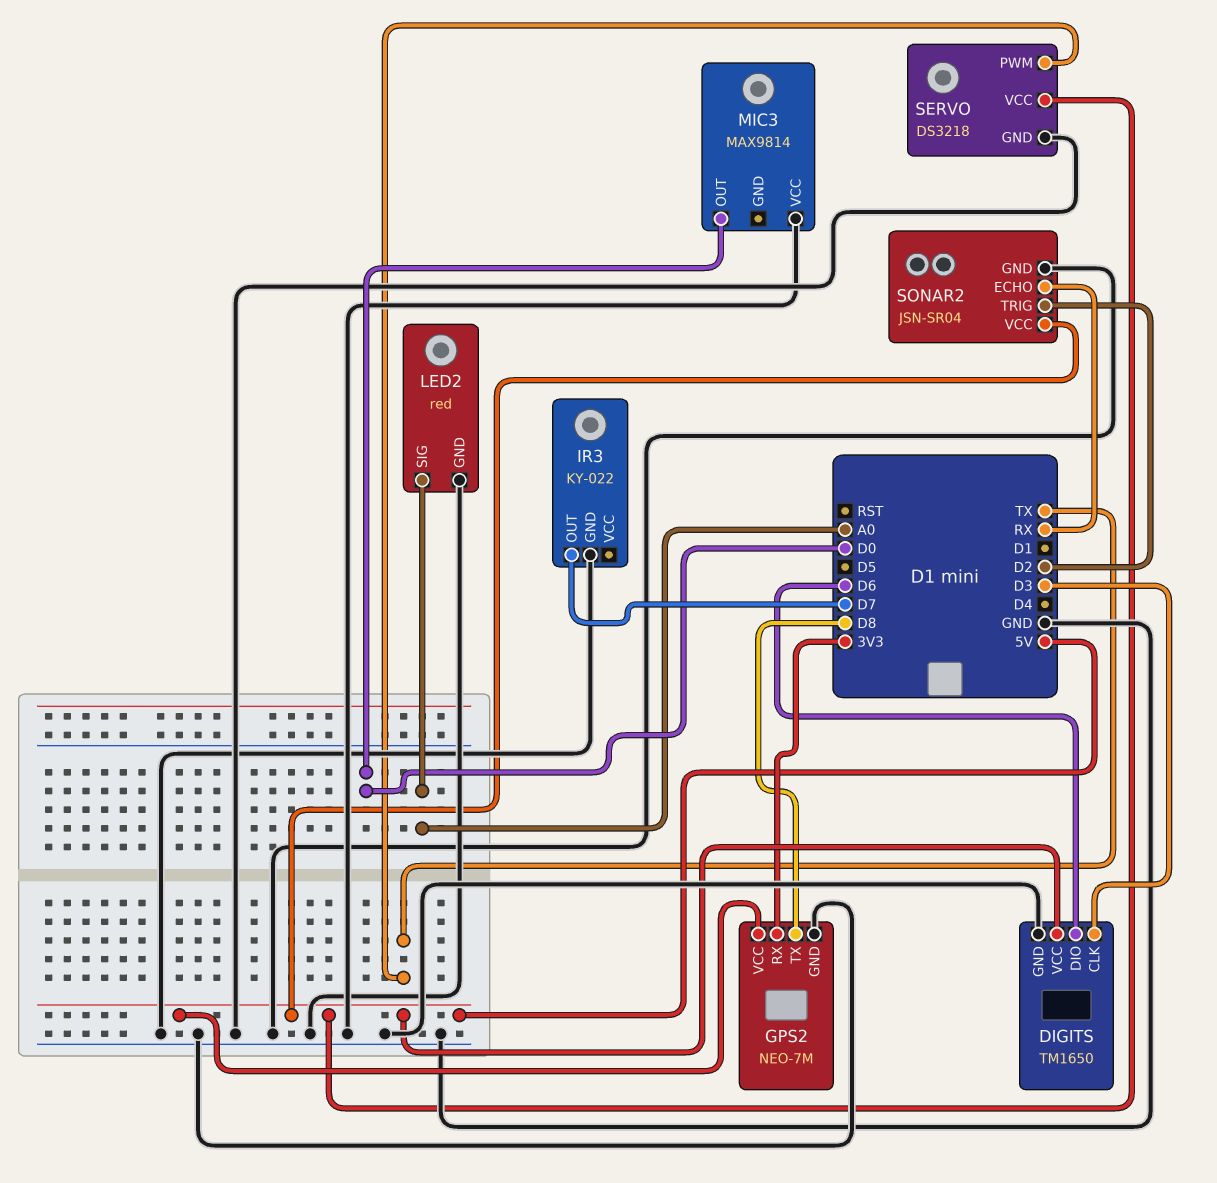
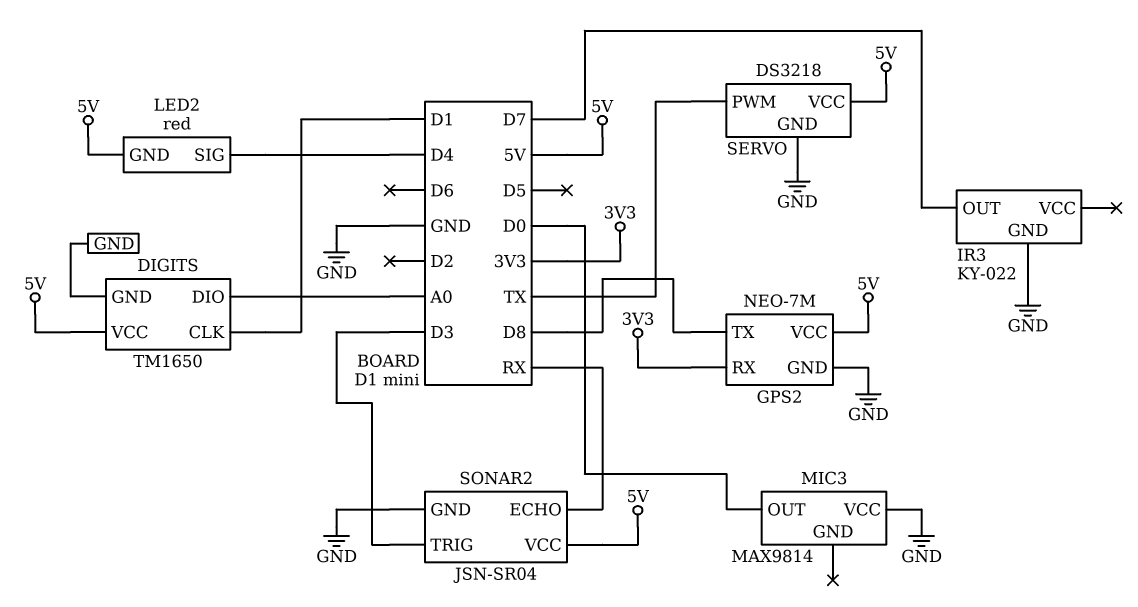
DIGITS pin CLK: D3 -> D1
DIGITS pin DIO: D6 -> A0
LED2 pin GND: GND -> 5V
LED2 pin SIG: A0 -> D4
SONAR2 pin TRIG: D2 -> D3

